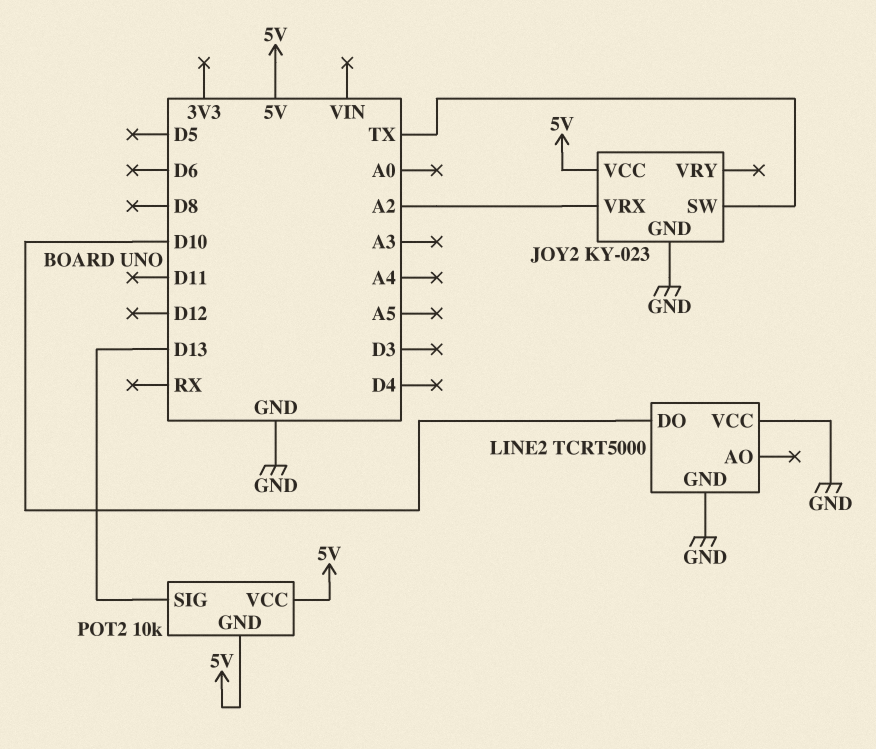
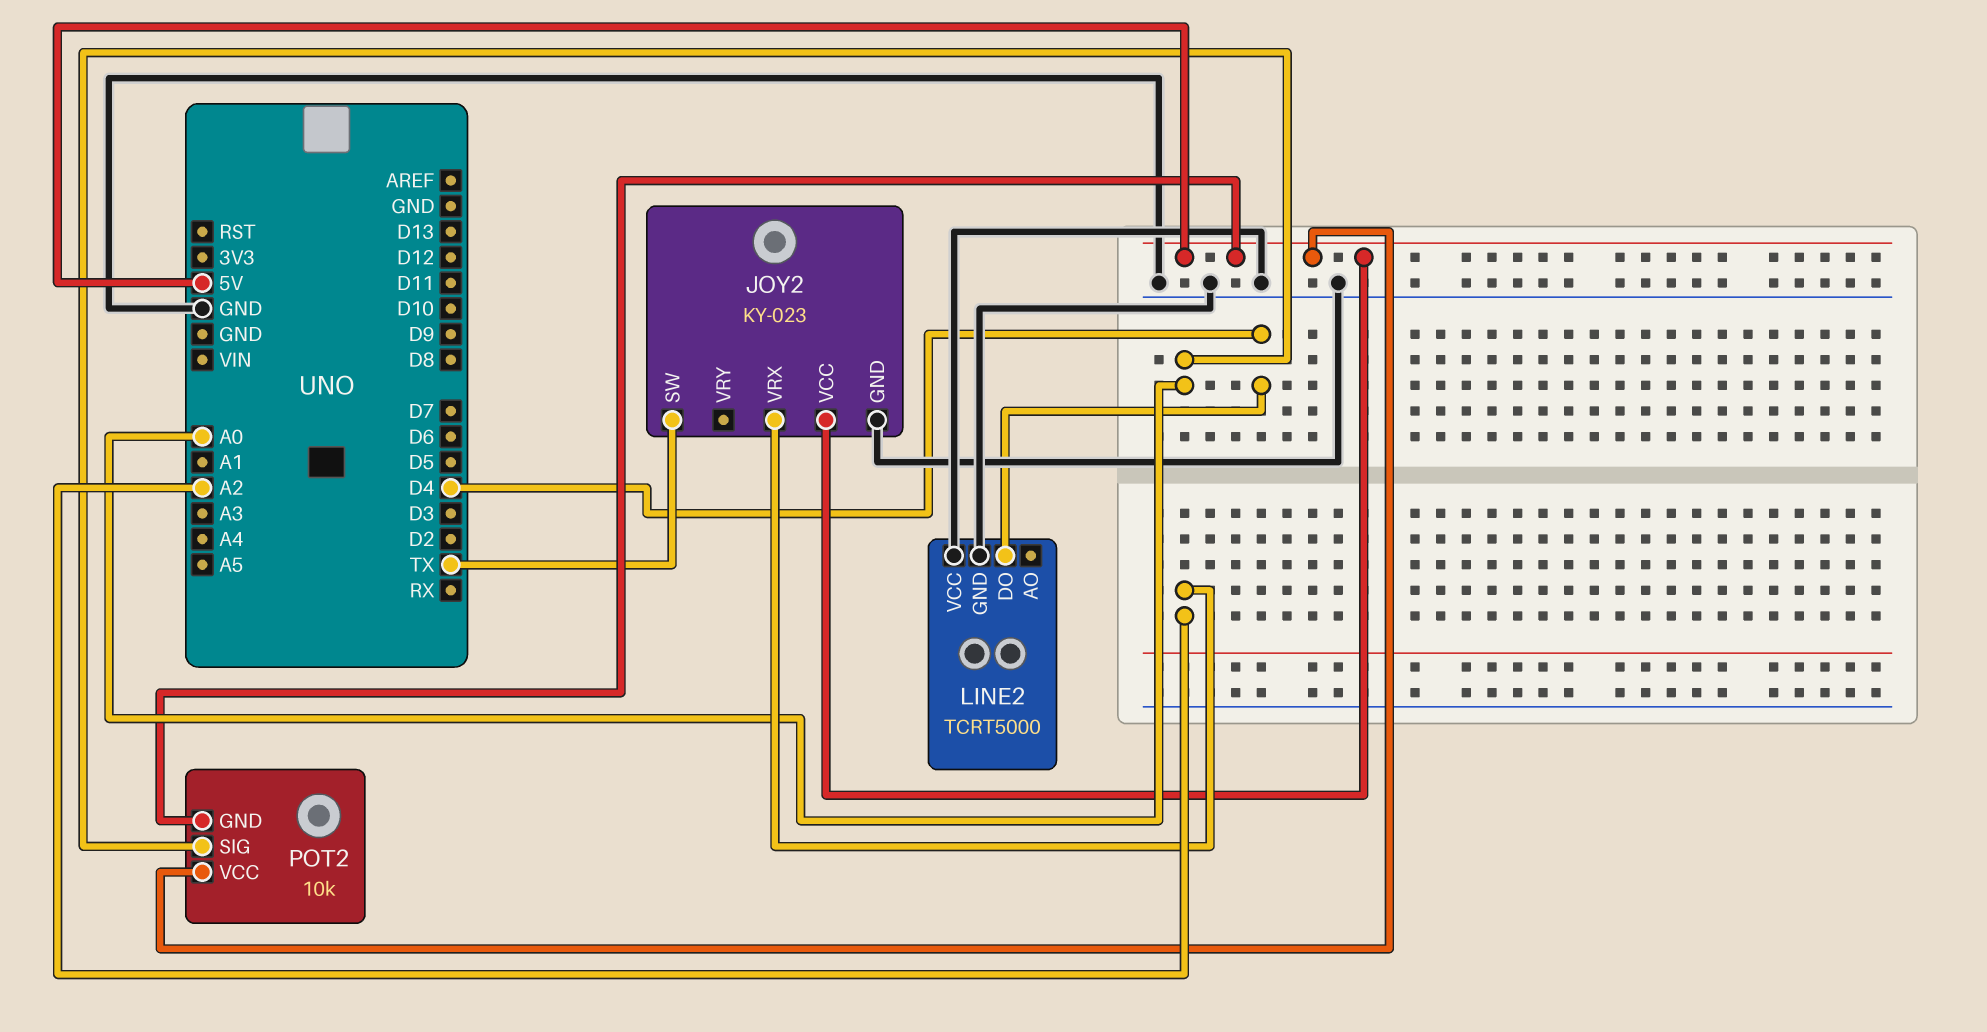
LINE2 pin DO: D10 -> D4
POT2 pin SIG: D13 -> A0

